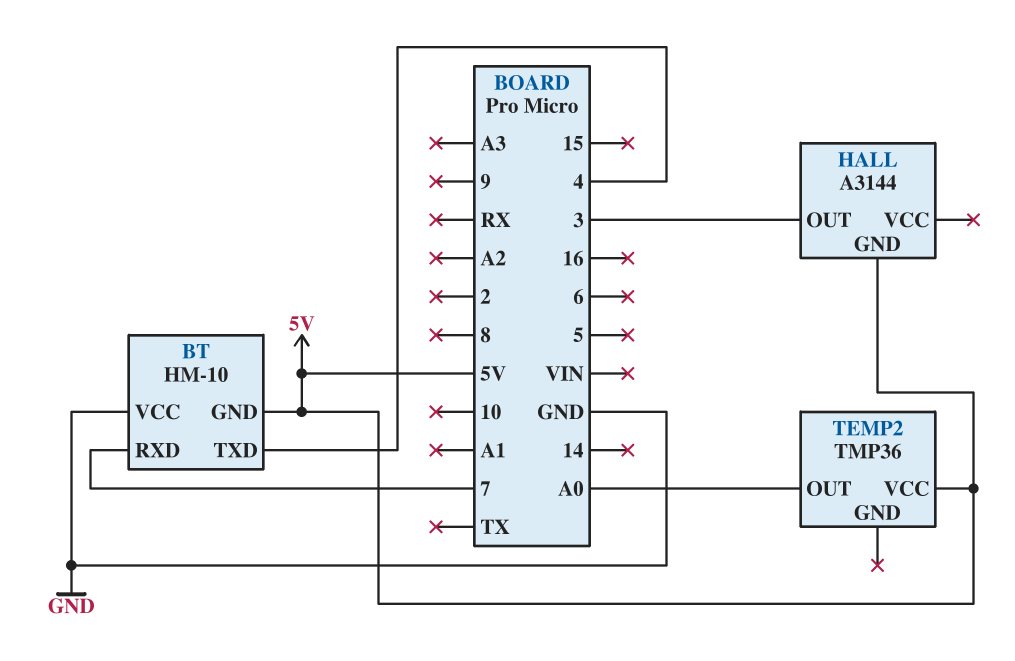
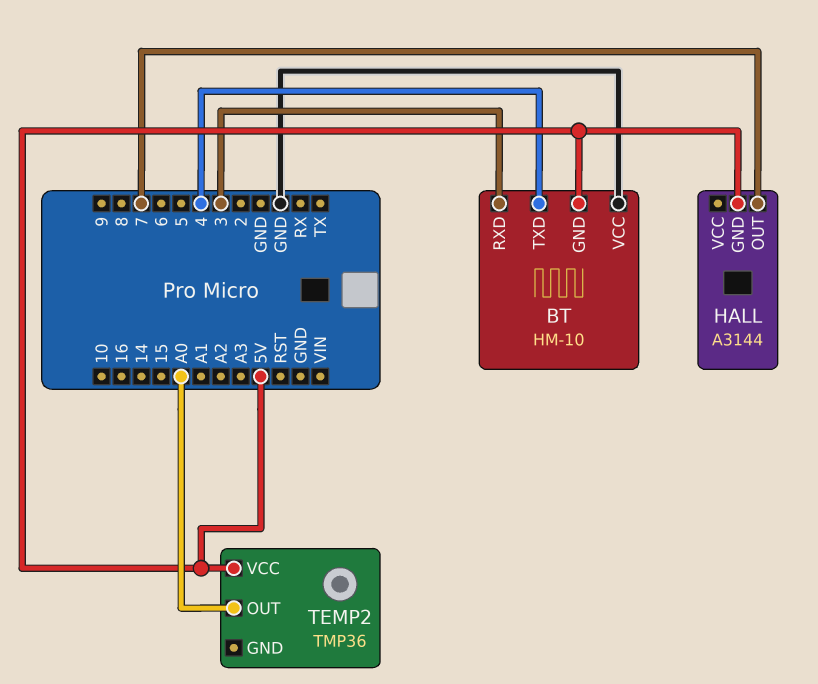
BT pin RXD: 7 -> 3
HALL pin OUT: 3 -> 7

